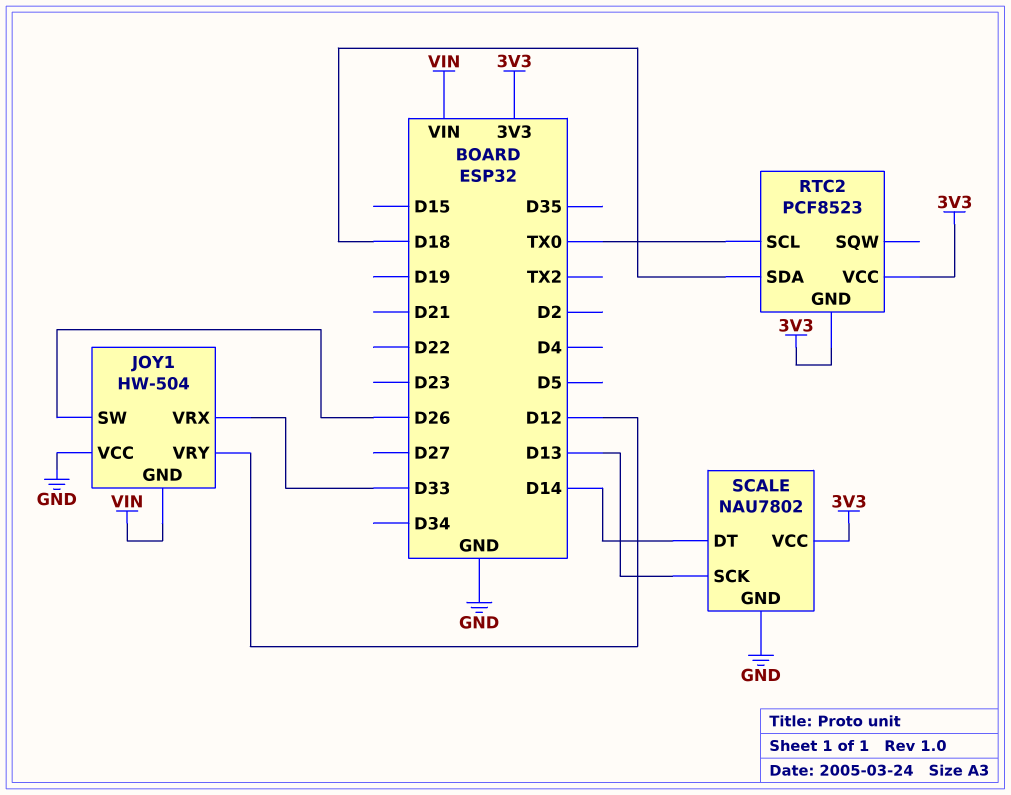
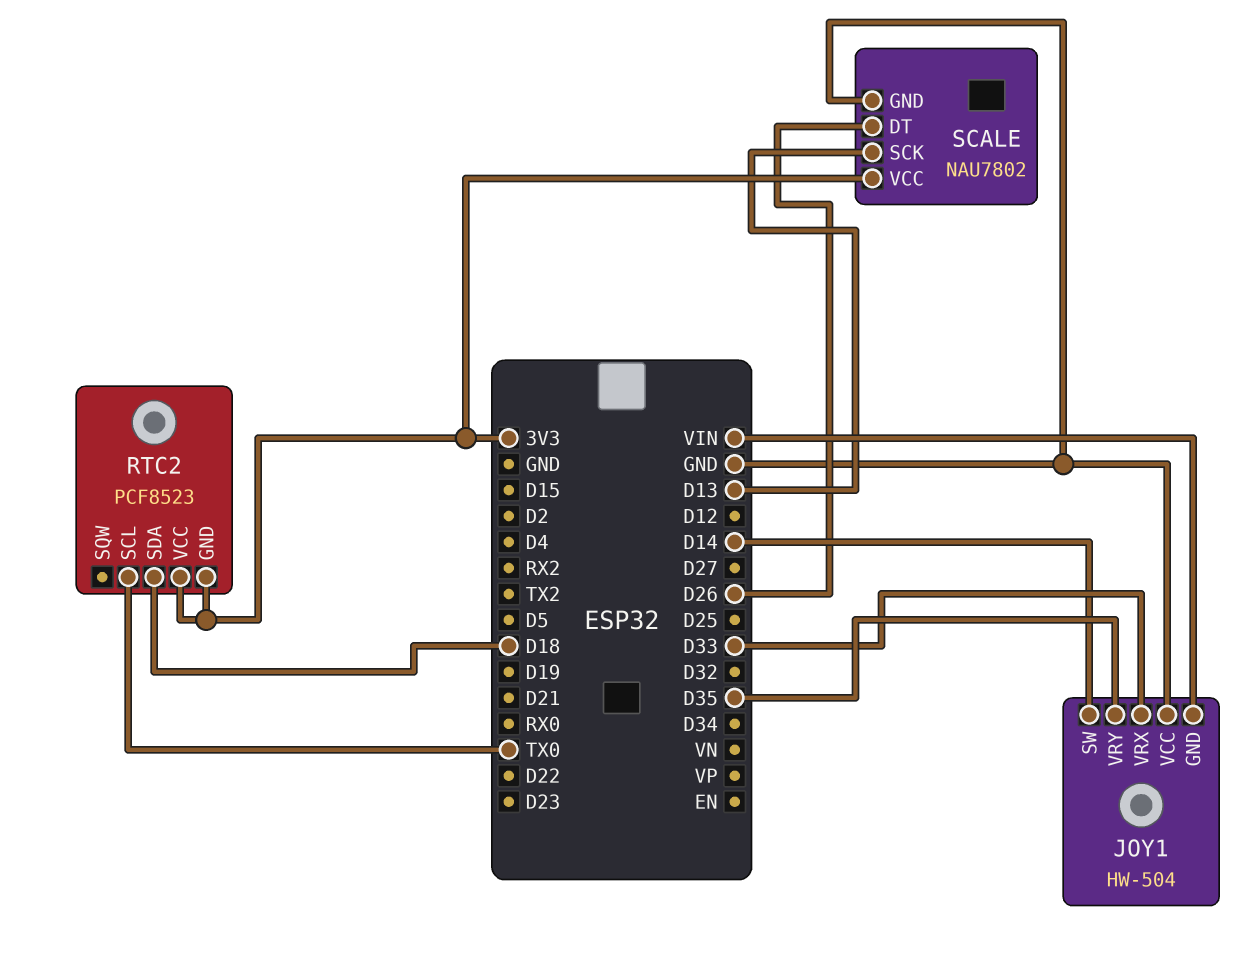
JOY1 pin SW: D26 -> D14
JOY1 pin VRY: D12 -> D35
SCALE pin DT: D14 -> D26

